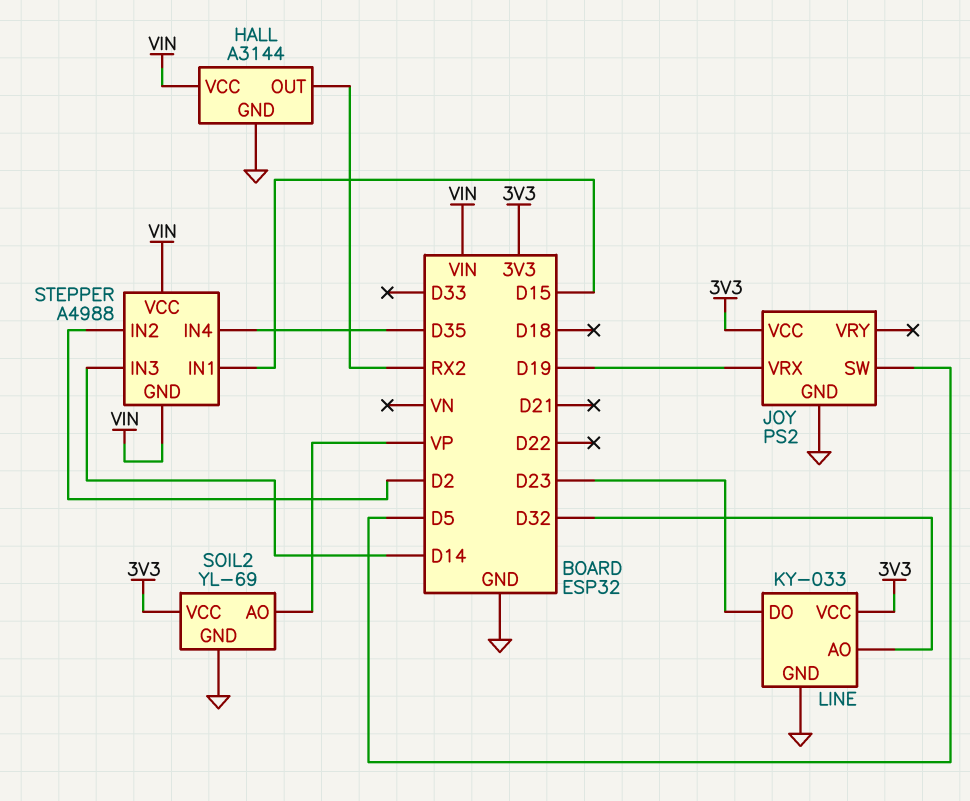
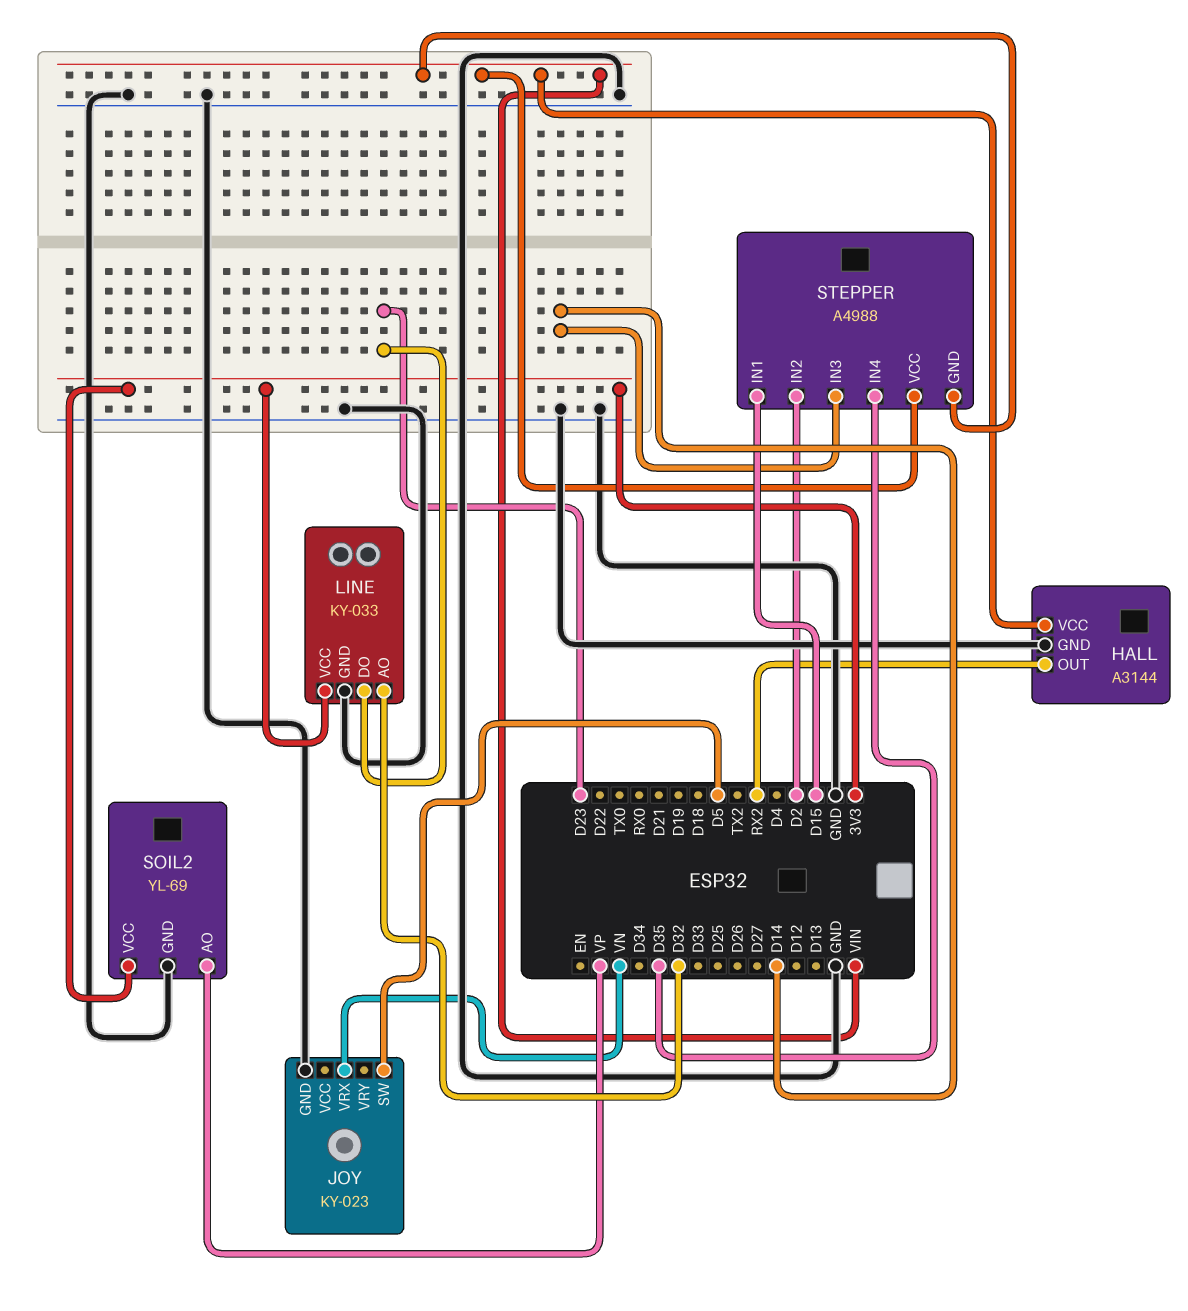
JOY: PS2 -> KY-023
JOY pin VCC: 3V3 -> none
JOY pin VRX: D19 -> VN

